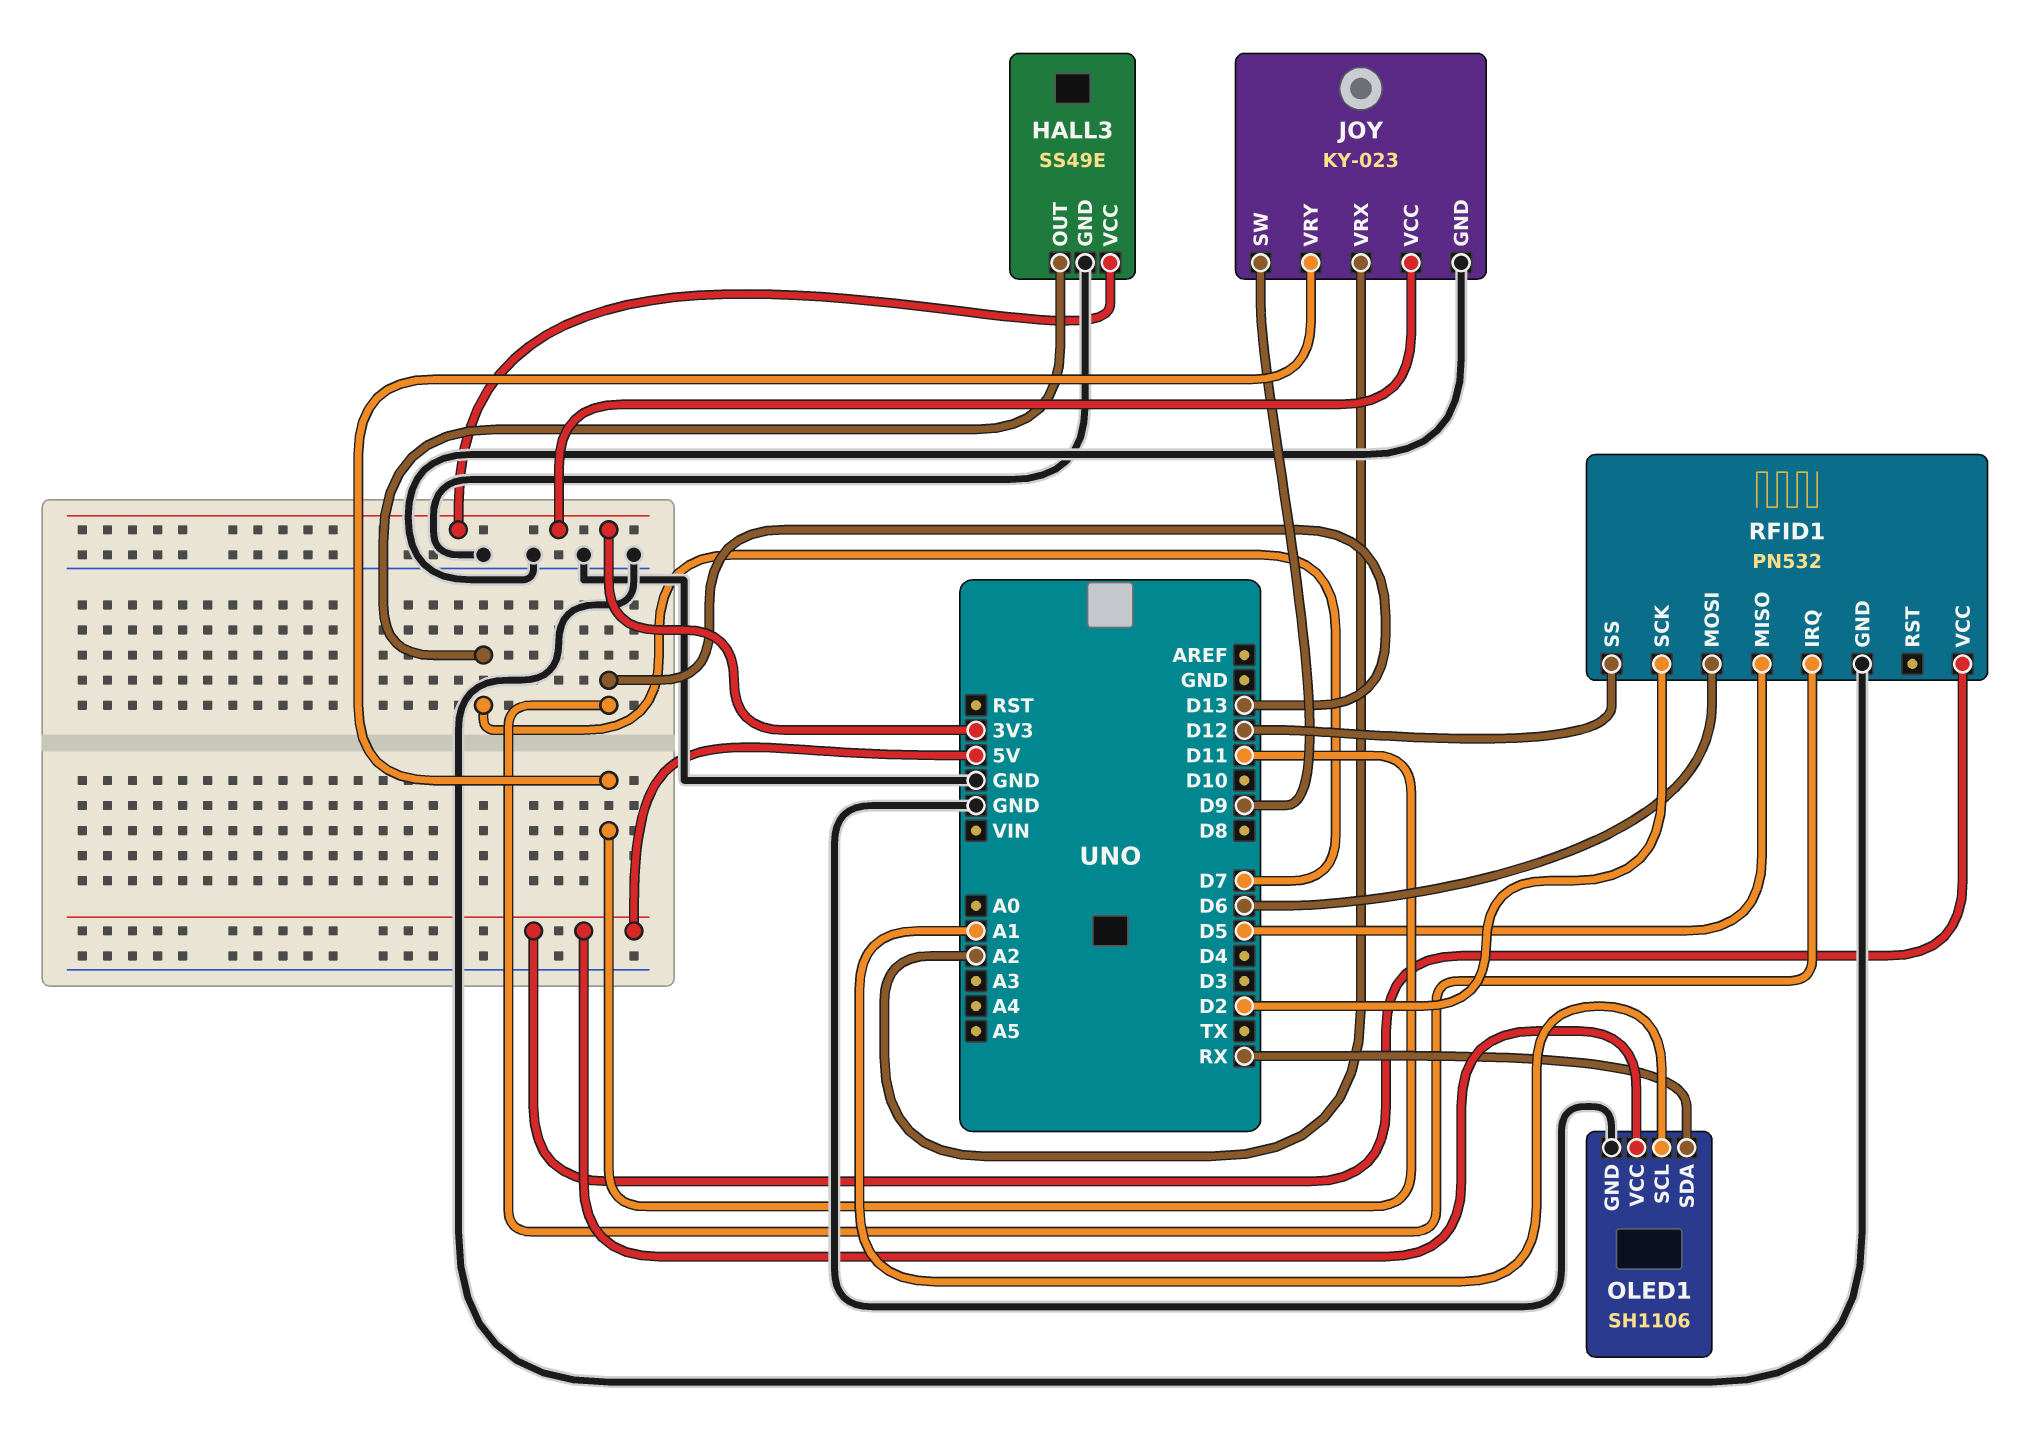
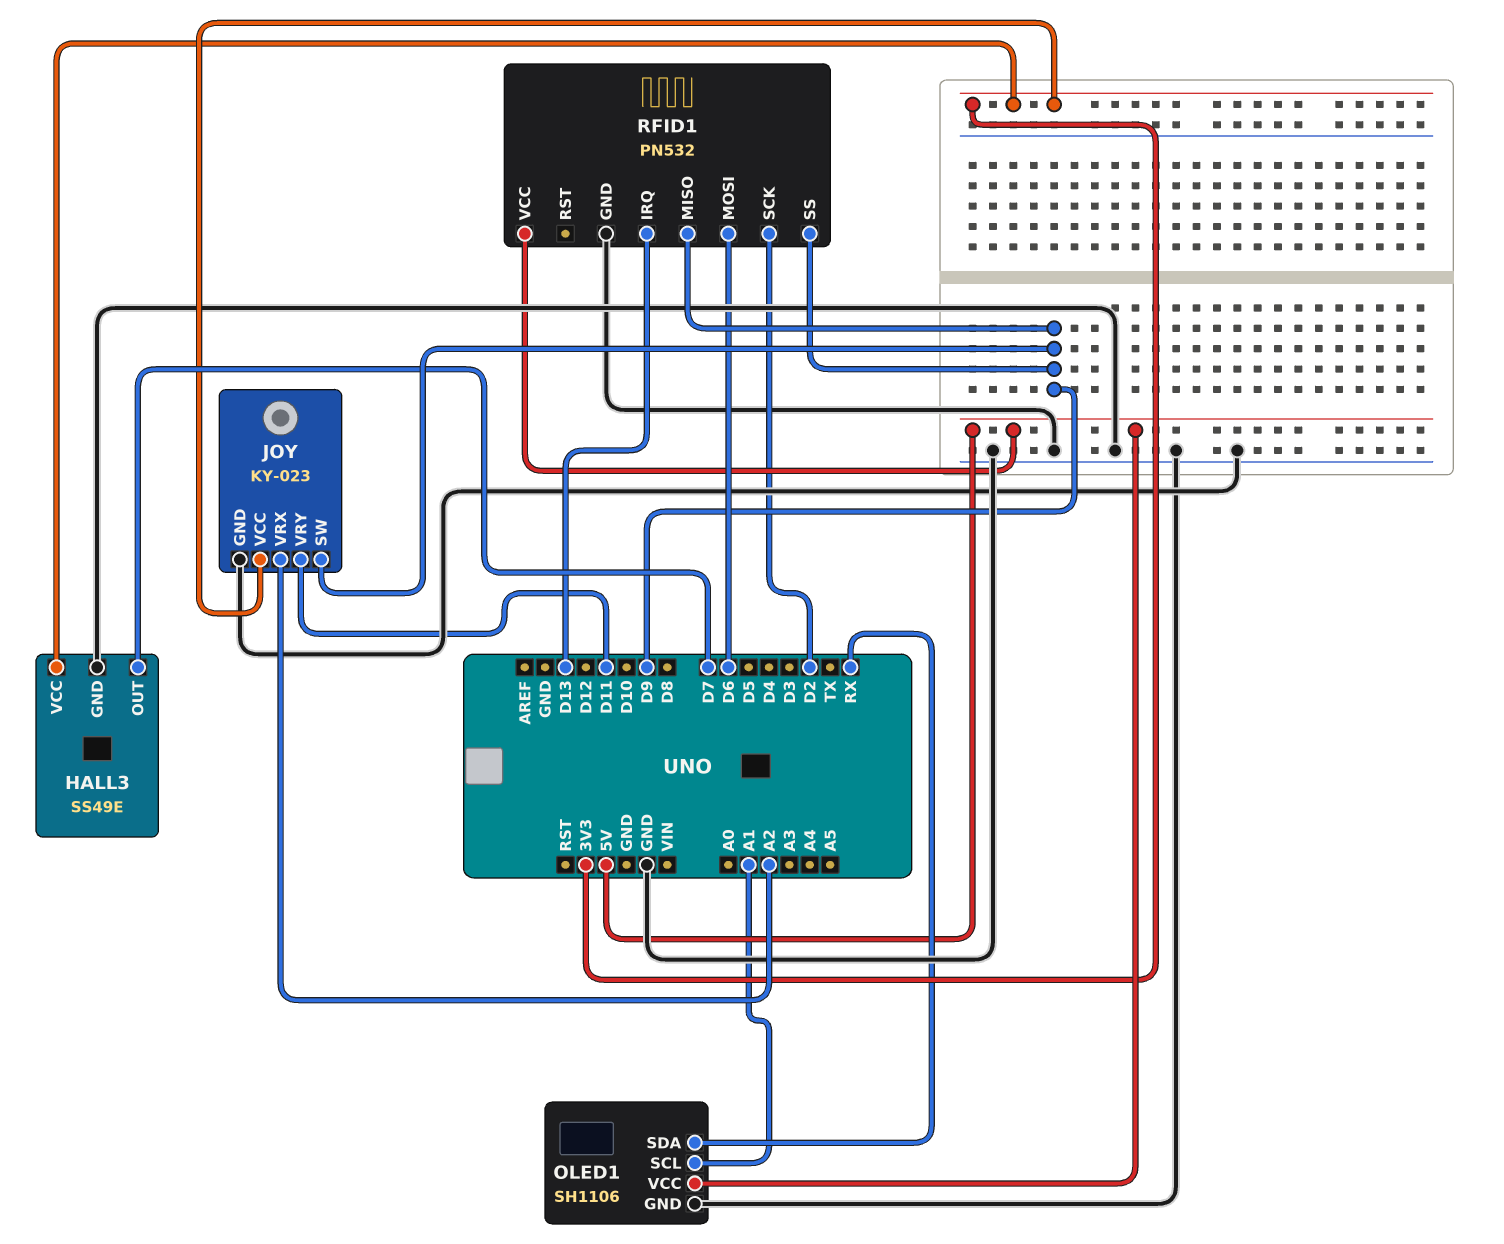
RFID1 pin MISO: D5 -> D9
RFID1 pin SS: D12 -> D9

